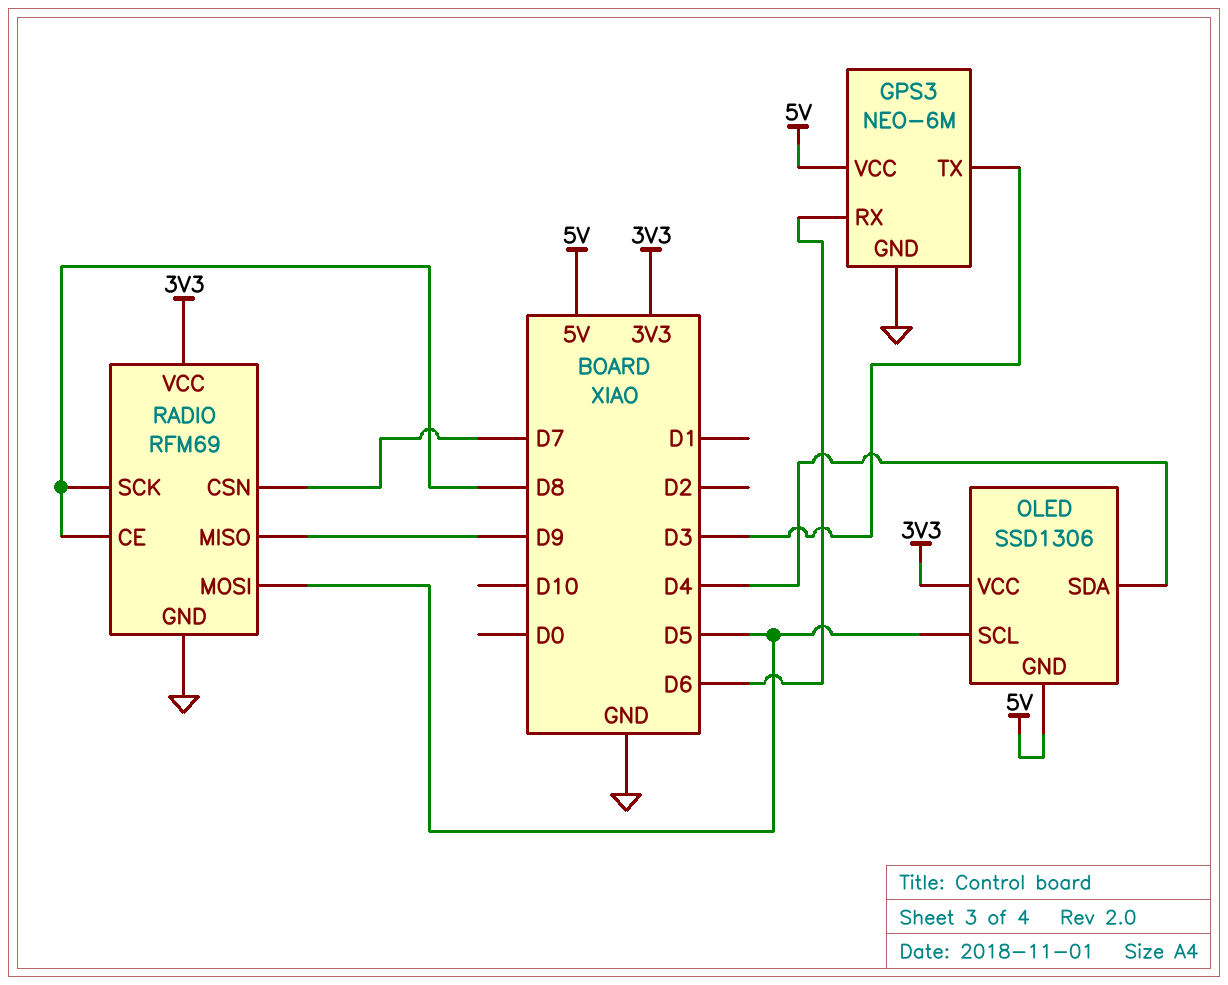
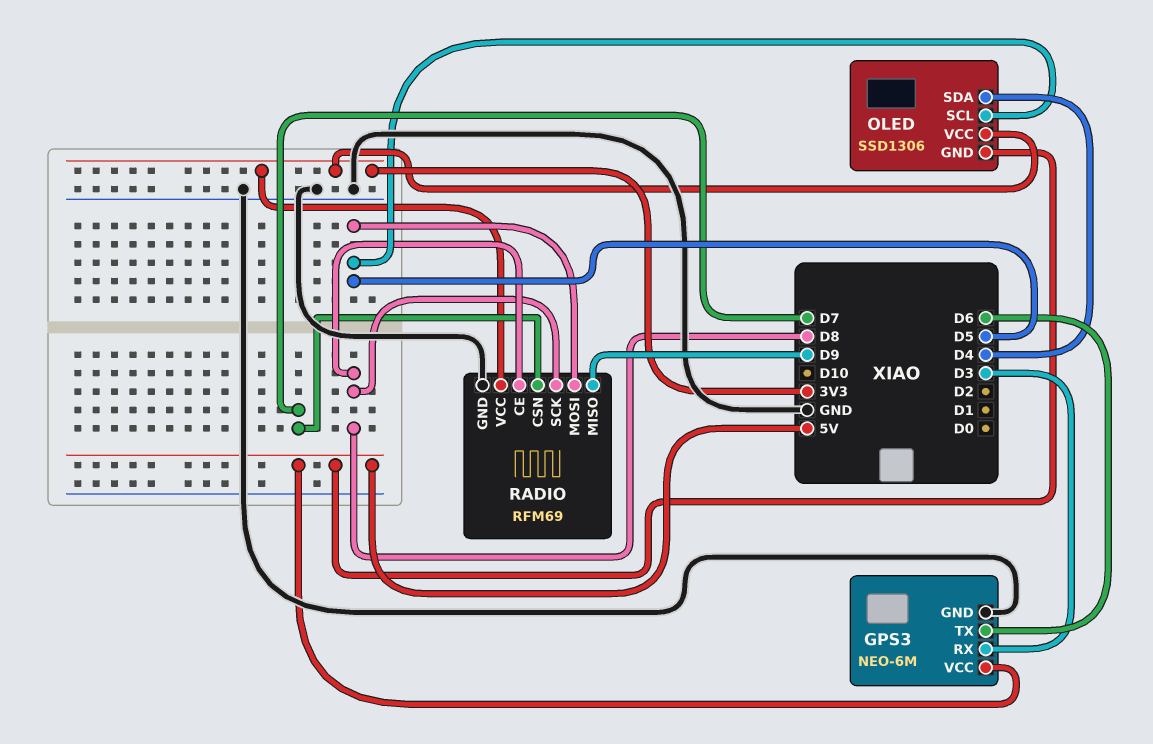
GPS3 pin RX: D6 -> D3
GPS3 pin TX: D3 -> D6

